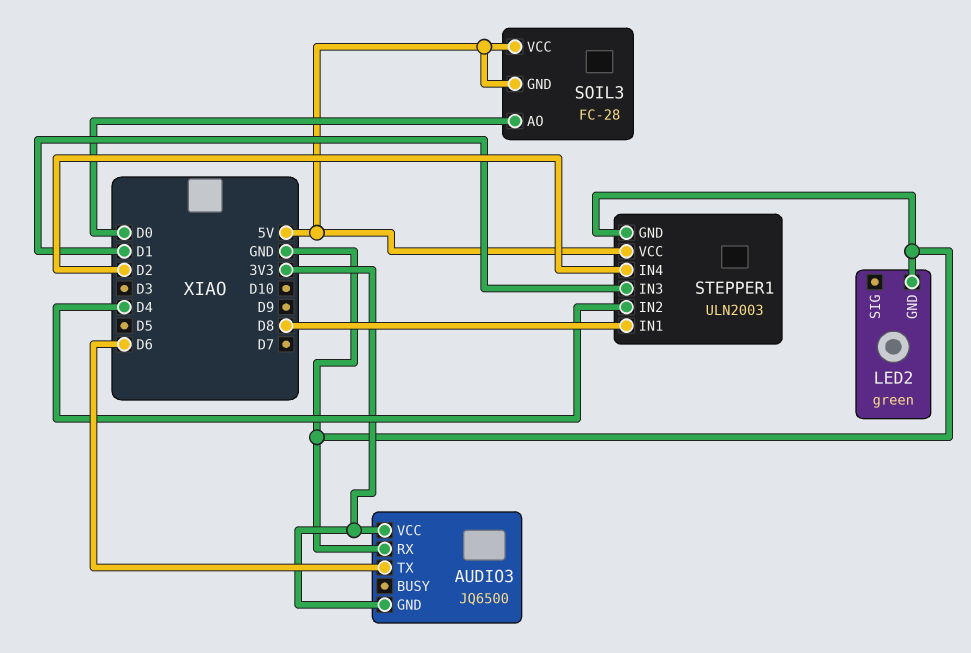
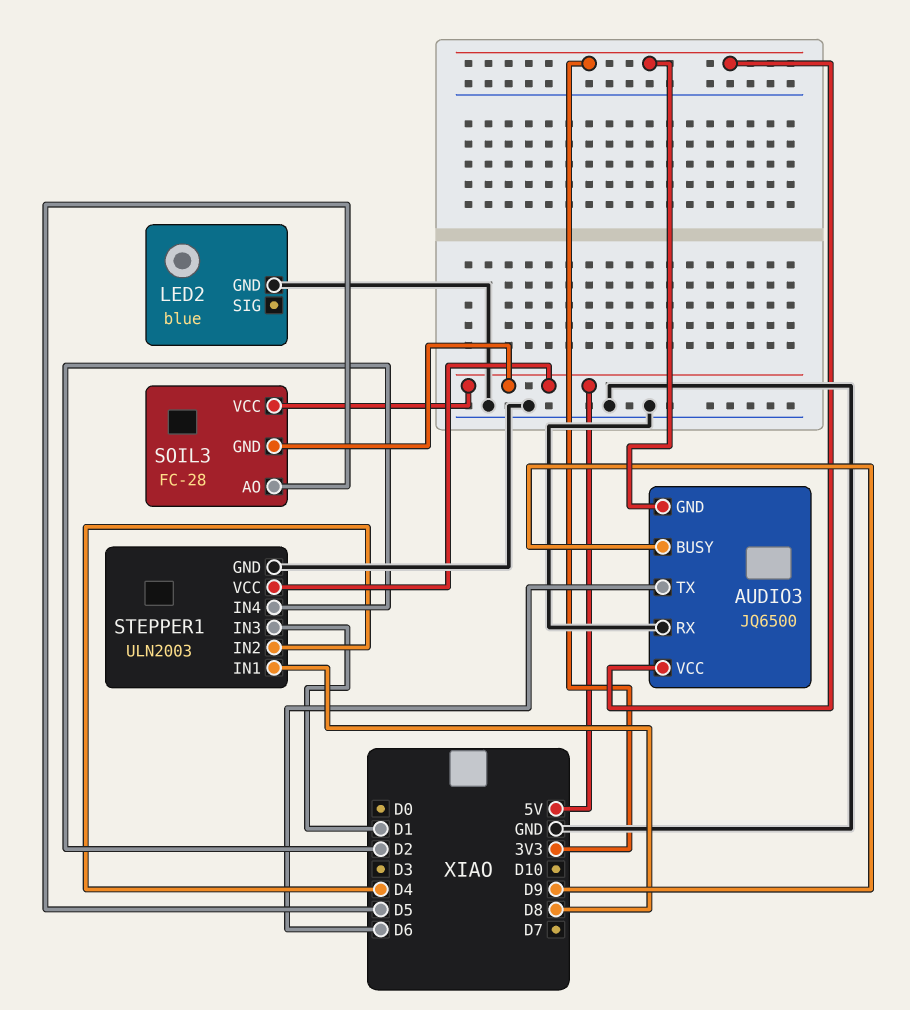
AUDIO3 pin BUSY: none -> D9
LED2: green -> blue
SOIL3 pin AO: D0 -> D5

